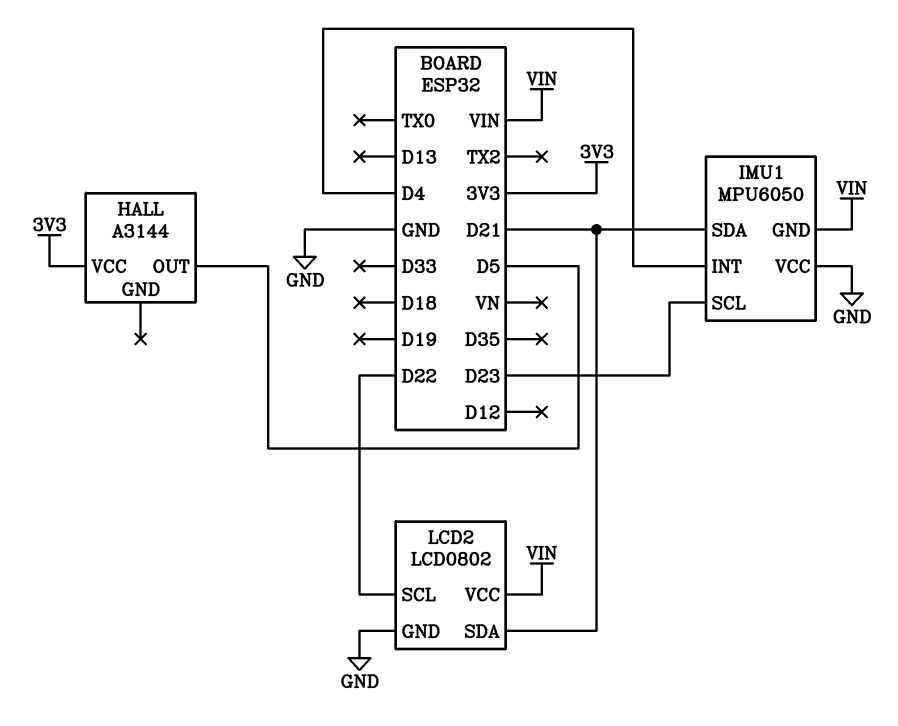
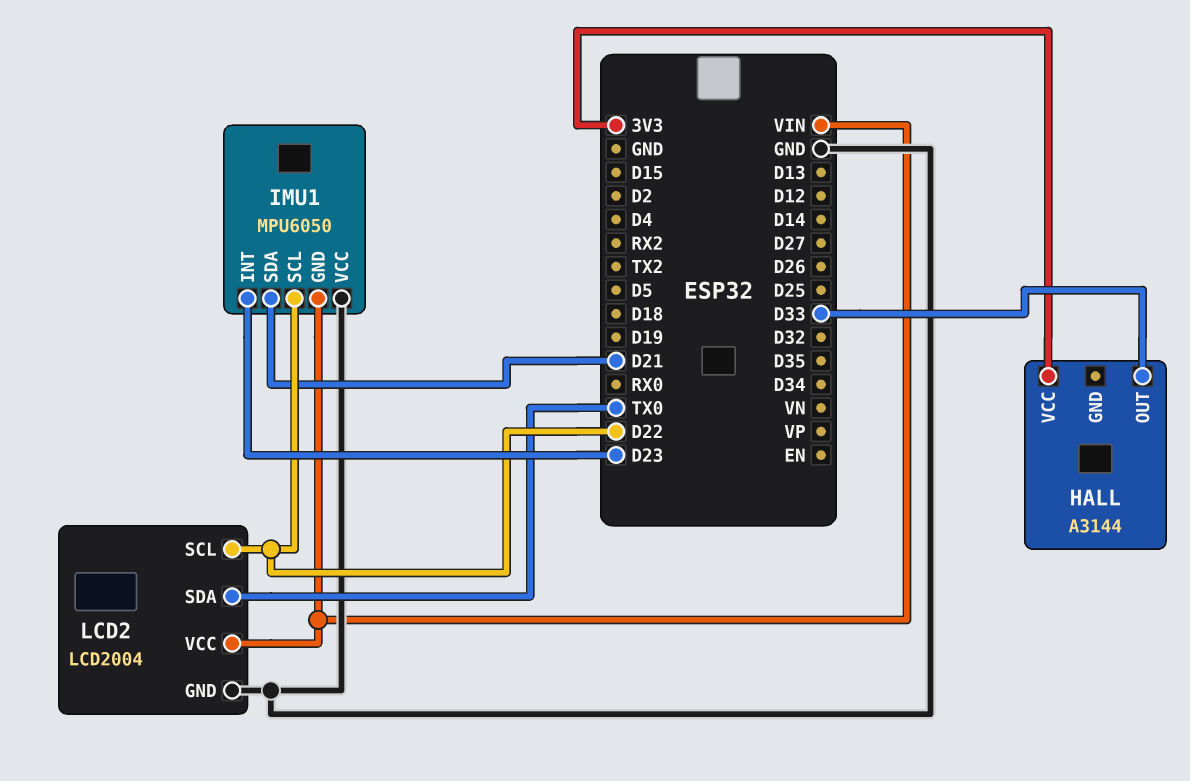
HALL pin OUT: D5 -> D33
IMU1 pin INT: D4 -> D23
IMU1 pin SCL: D23 -> D22
LCD2: LCD0802 -> LCD2004
LCD2 pin SDA: D21 -> TX0

